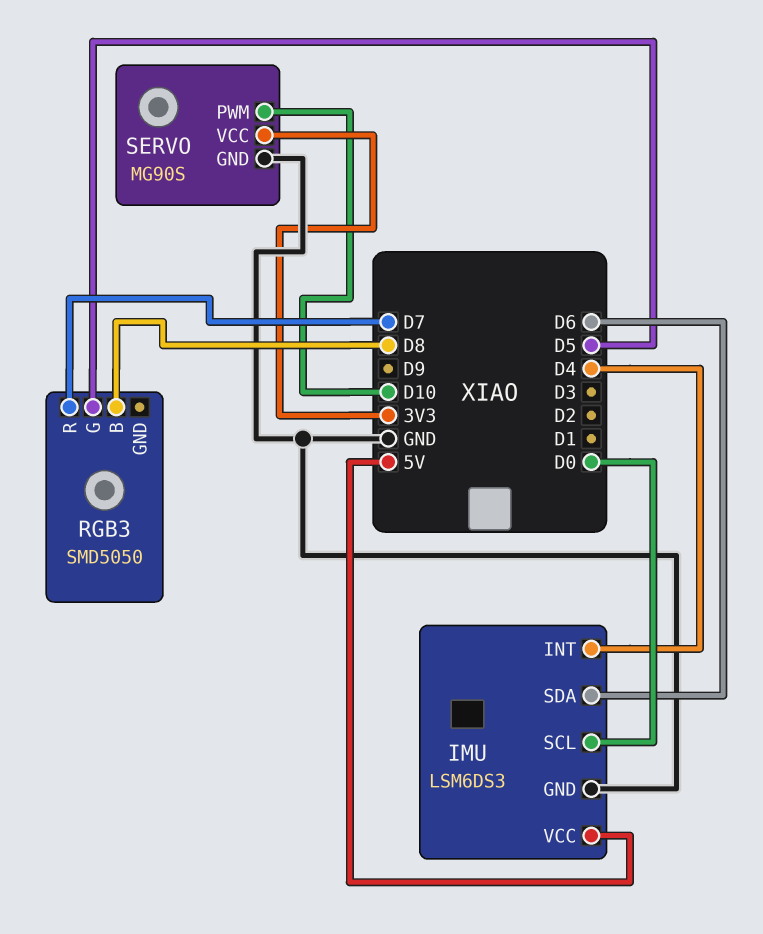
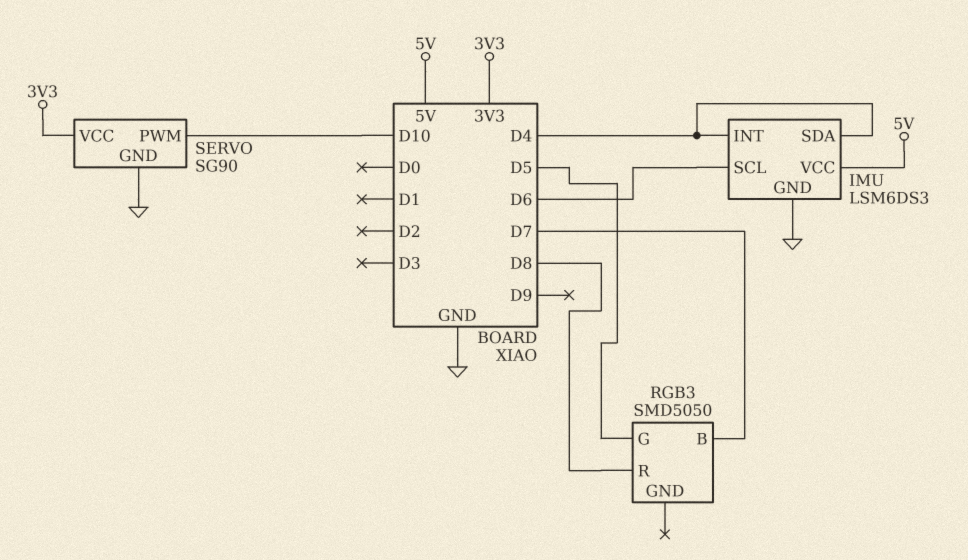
IMU pin SCL: D0 -> D6
IMU pin SDA: D6 -> D4
RGB3 pin B: D8 -> D7
RGB3 pin R: D7 -> D8
SERVO: MG90S -> SG90

